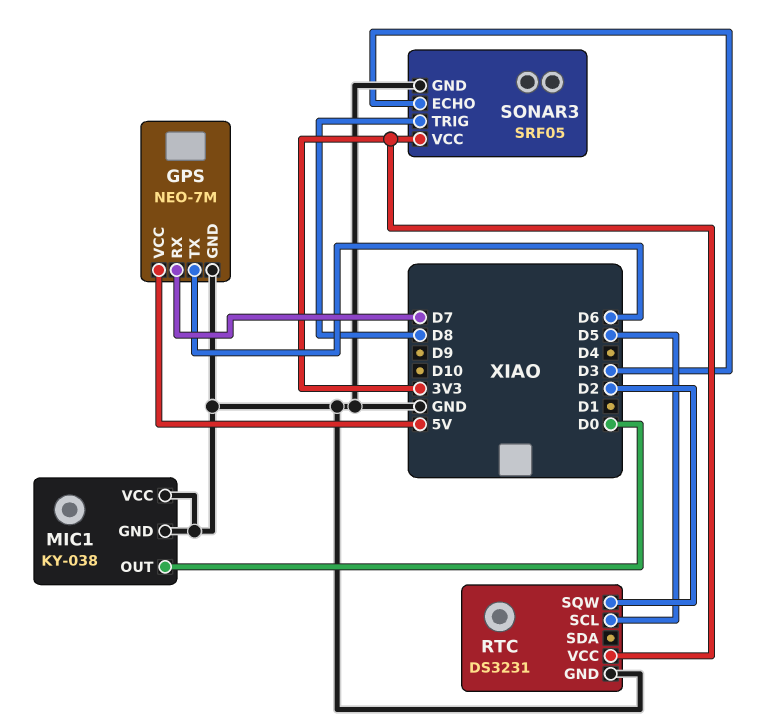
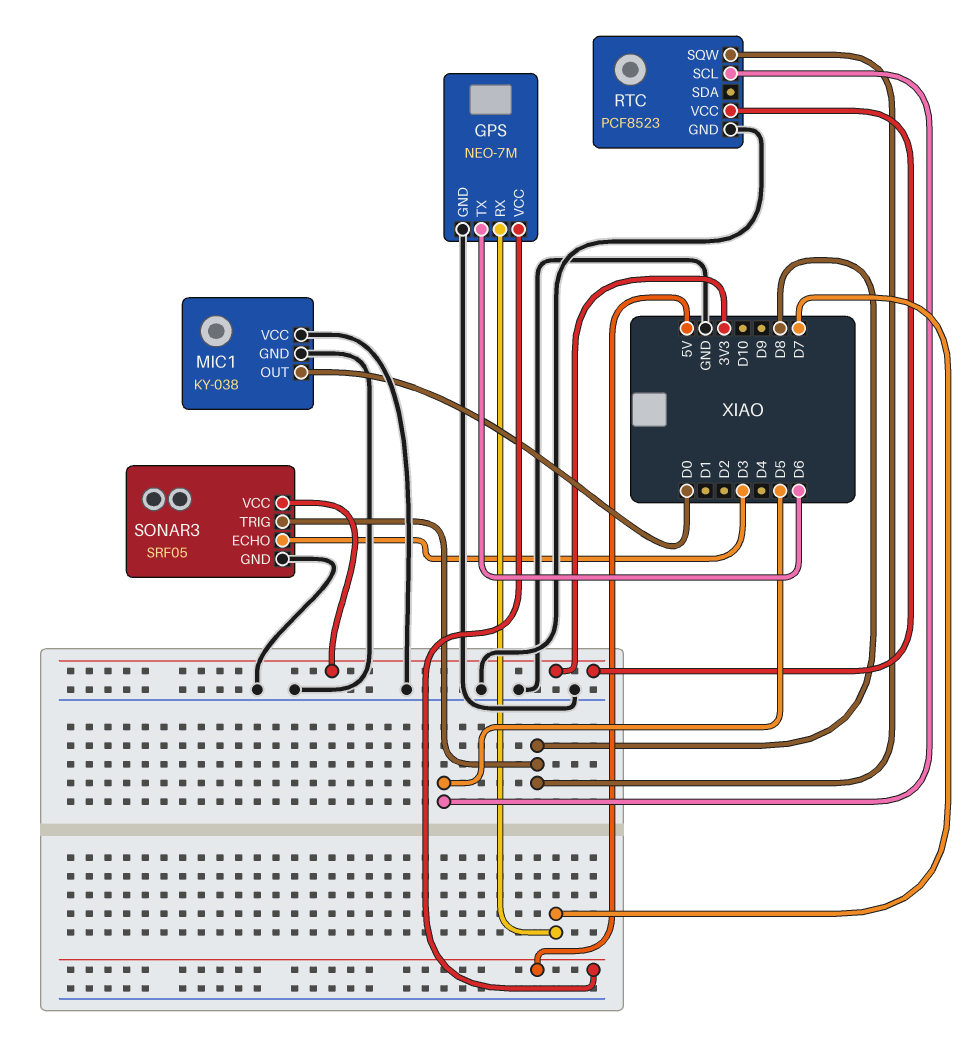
RTC: DS3231 -> PCF8523
RTC pin SQW: D2 -> D8

